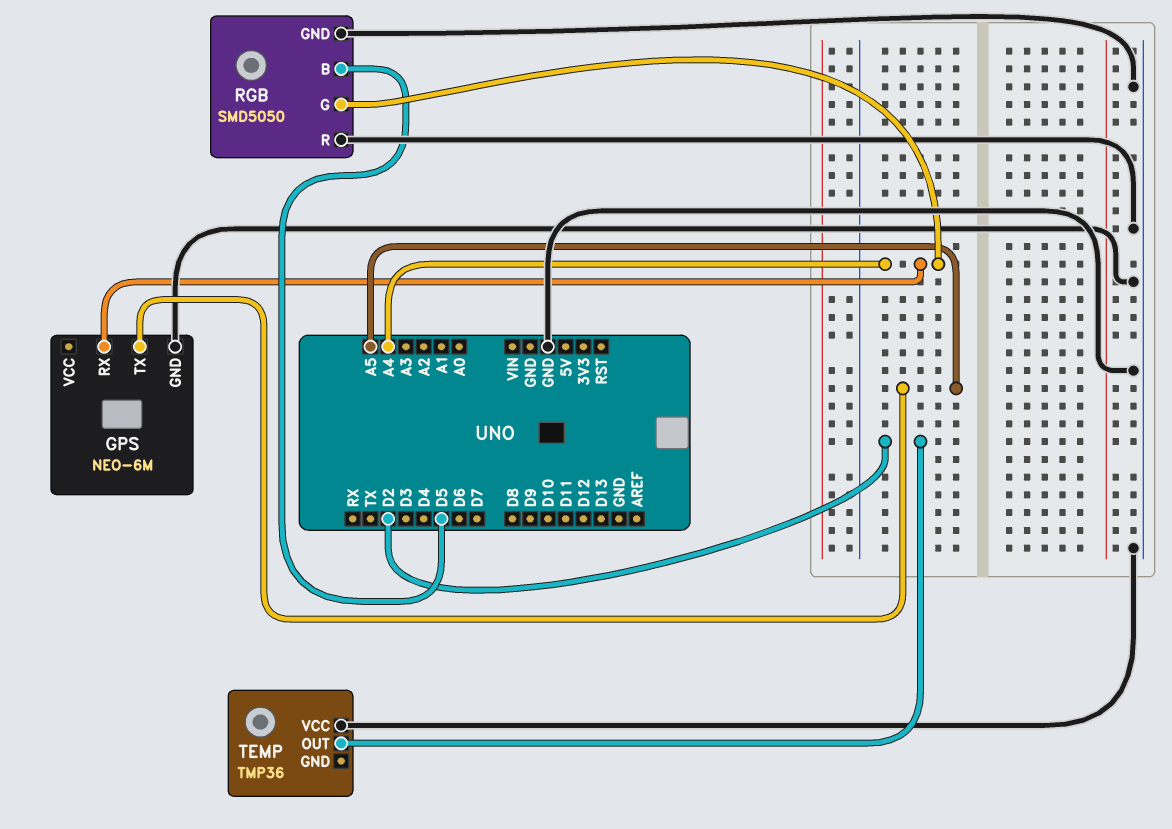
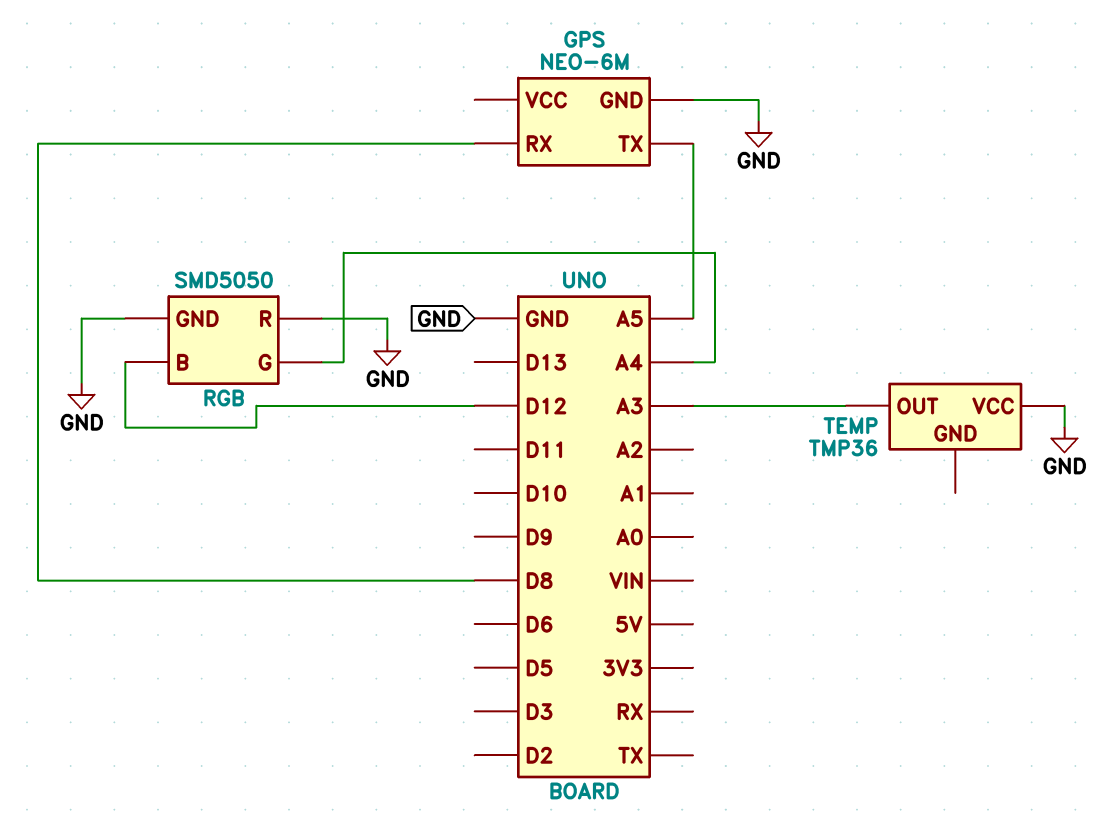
GPS pin RX: A4 -> D8
RGB pin B: D5 -> D12
TEMP pin OUT: D2 -> A3

